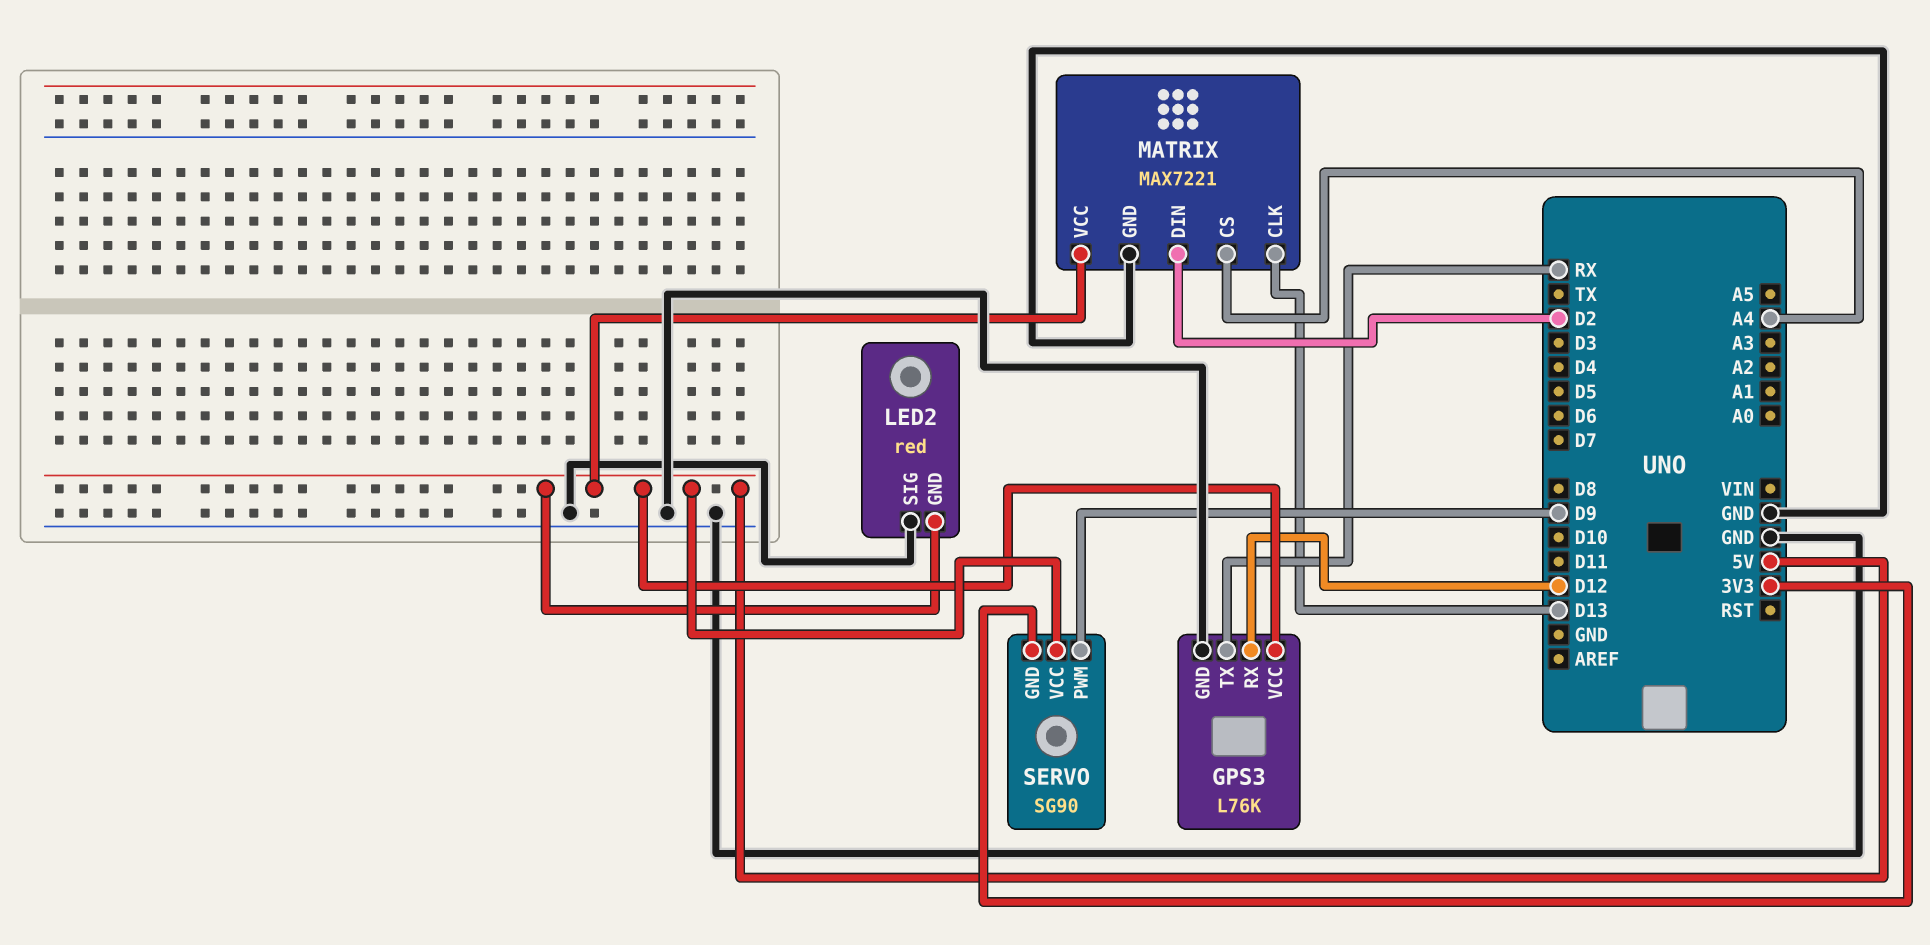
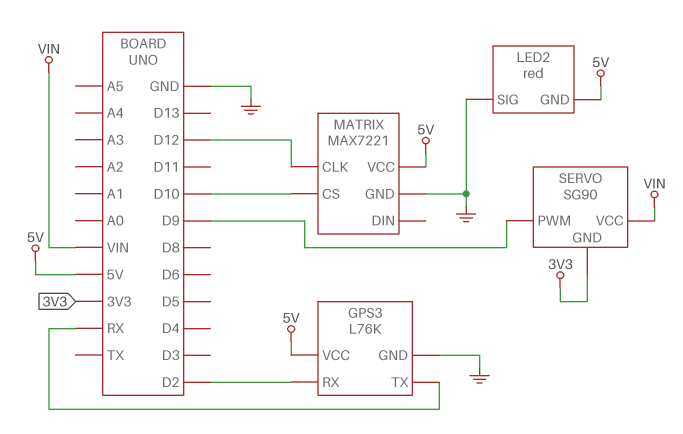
GPS3 pin RX: D12 -> D2
MATRIX pin CLK: D13 -> D12
MATRIX pin CS: A4 -> D10
MATRIX pin DIN: D2 -> none
SERVO pin VCC: 5V -> VIN

